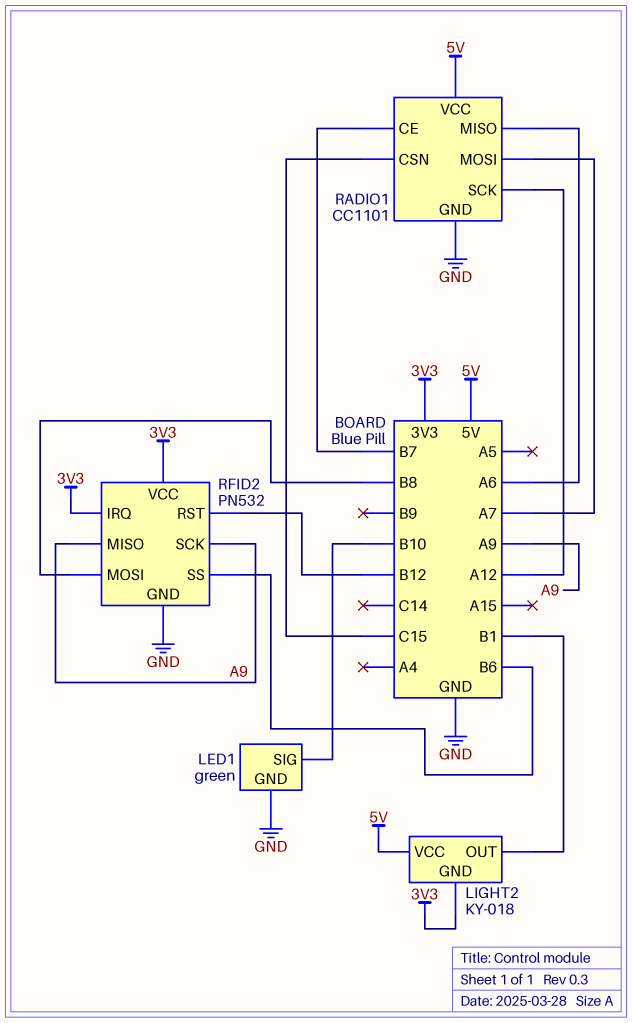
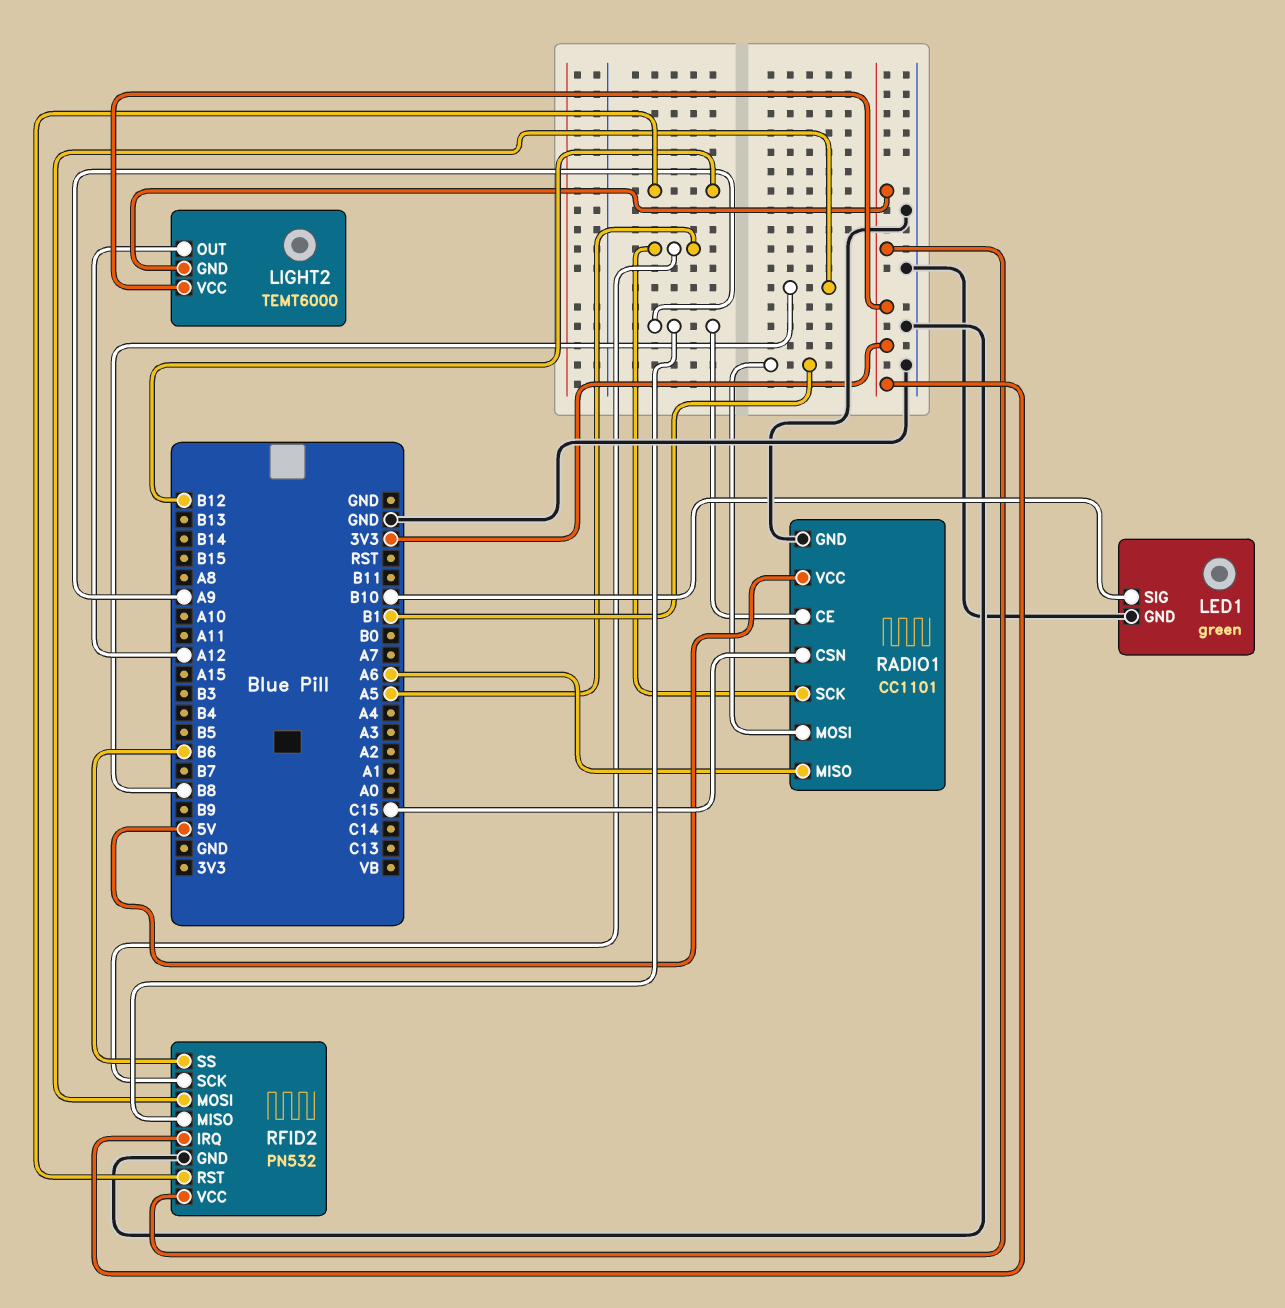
LIGHT2: KY-018 -> TEMT6000
LIGHT2 pin OUT: B1 -> A12
LIGHT2 pin VCC: 5V -> 3V3
RADIO1 pin CE: B7 -> A9
RADIO1 pin MOSI: A7 -> B1
RADIO1 pin SCK: A12 -> A5
RFID2 pin SCK: A9 -> A5

